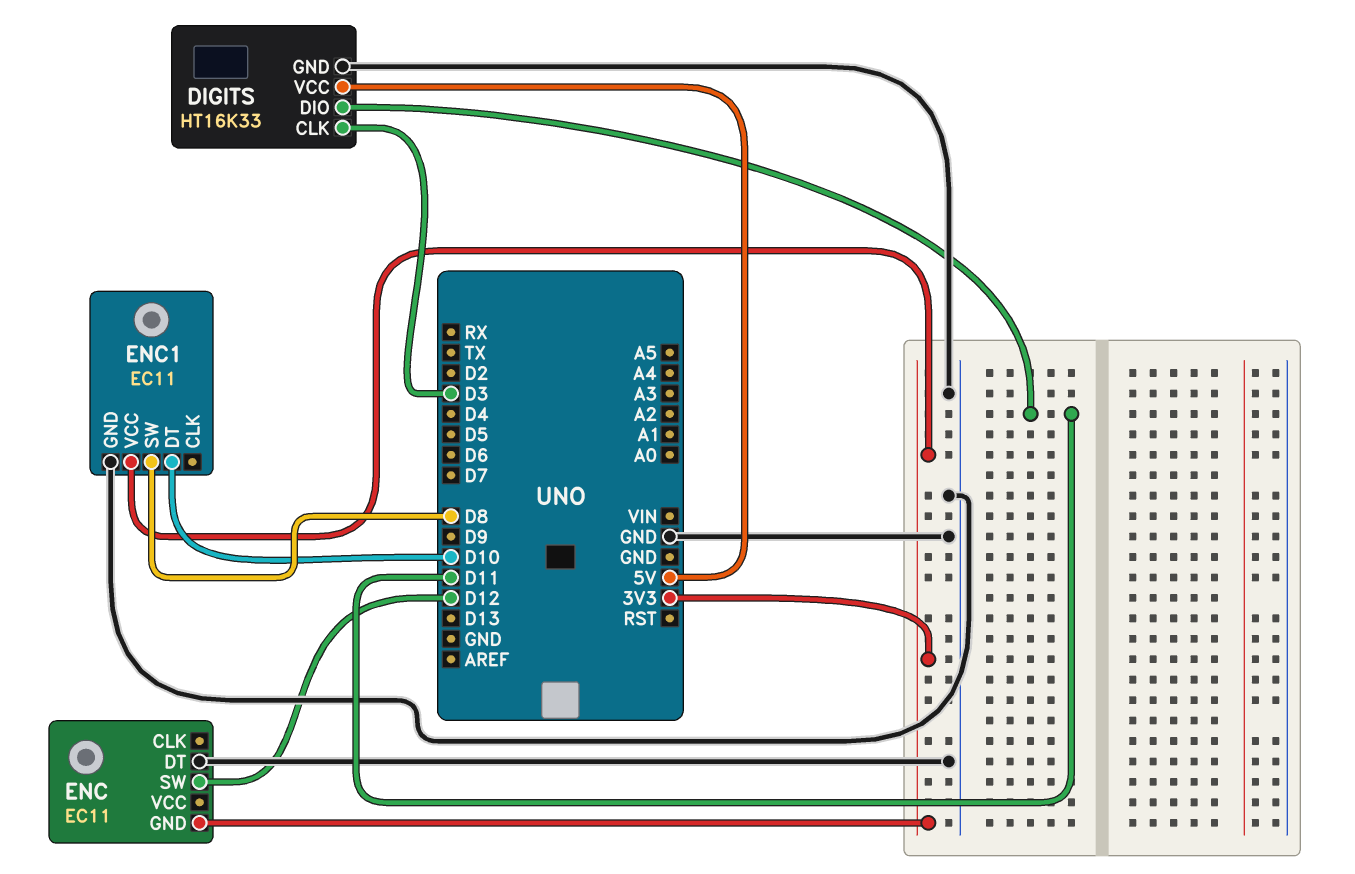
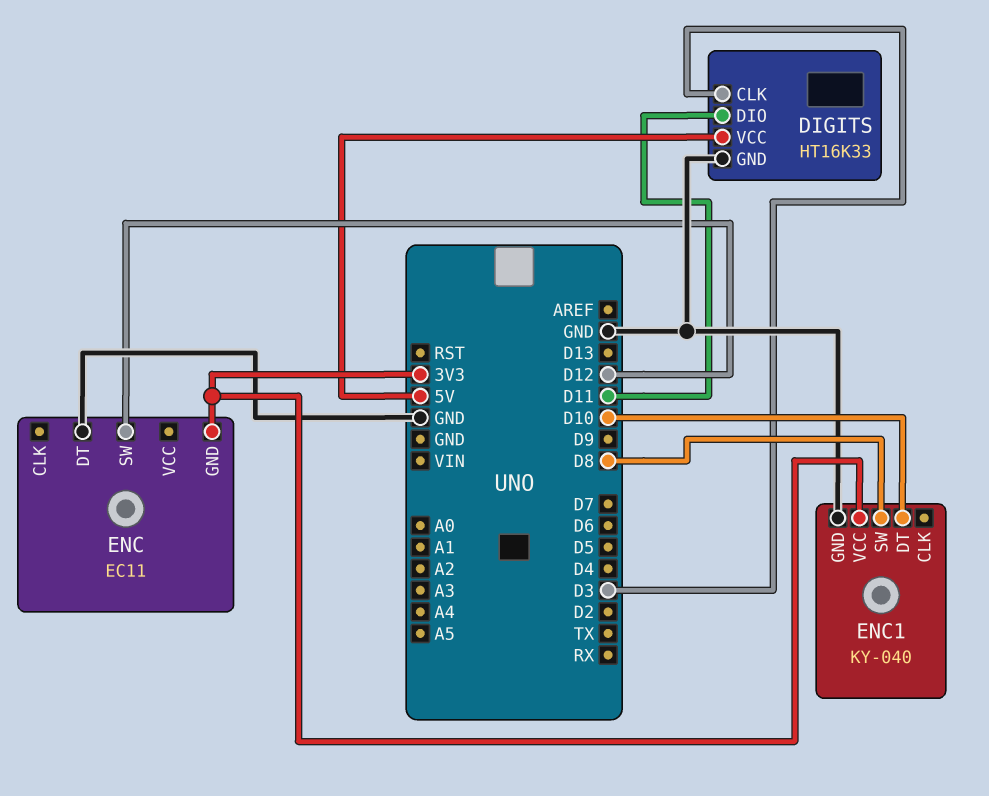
ENC1: EC11 -> KY-040

